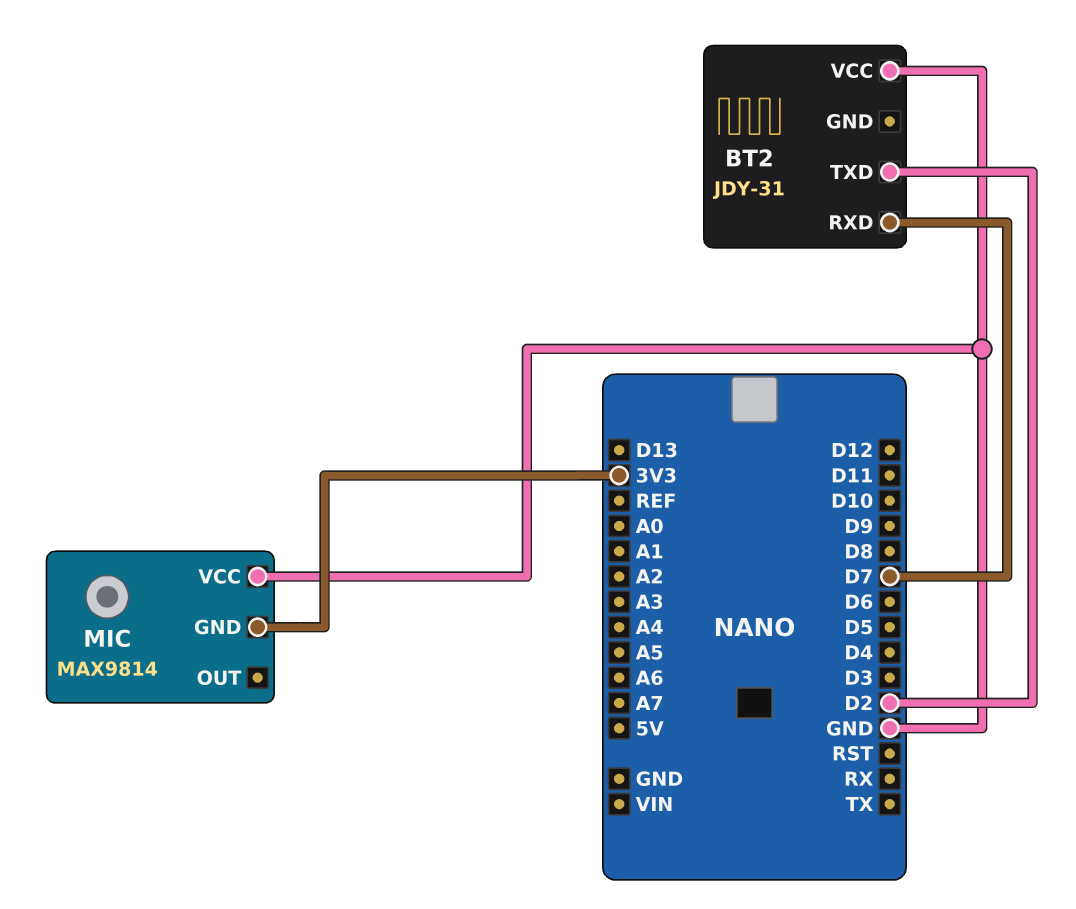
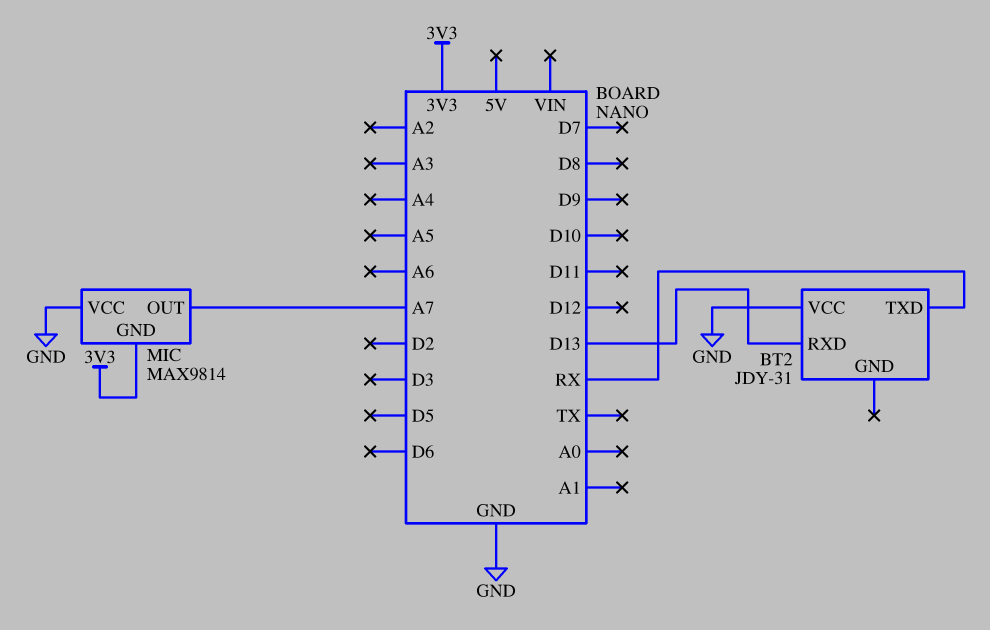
BT2 pin RXD: D7 -> D13
BT2 pin TXD: D2 -> RX
MIC pin OUT: none -> A7

